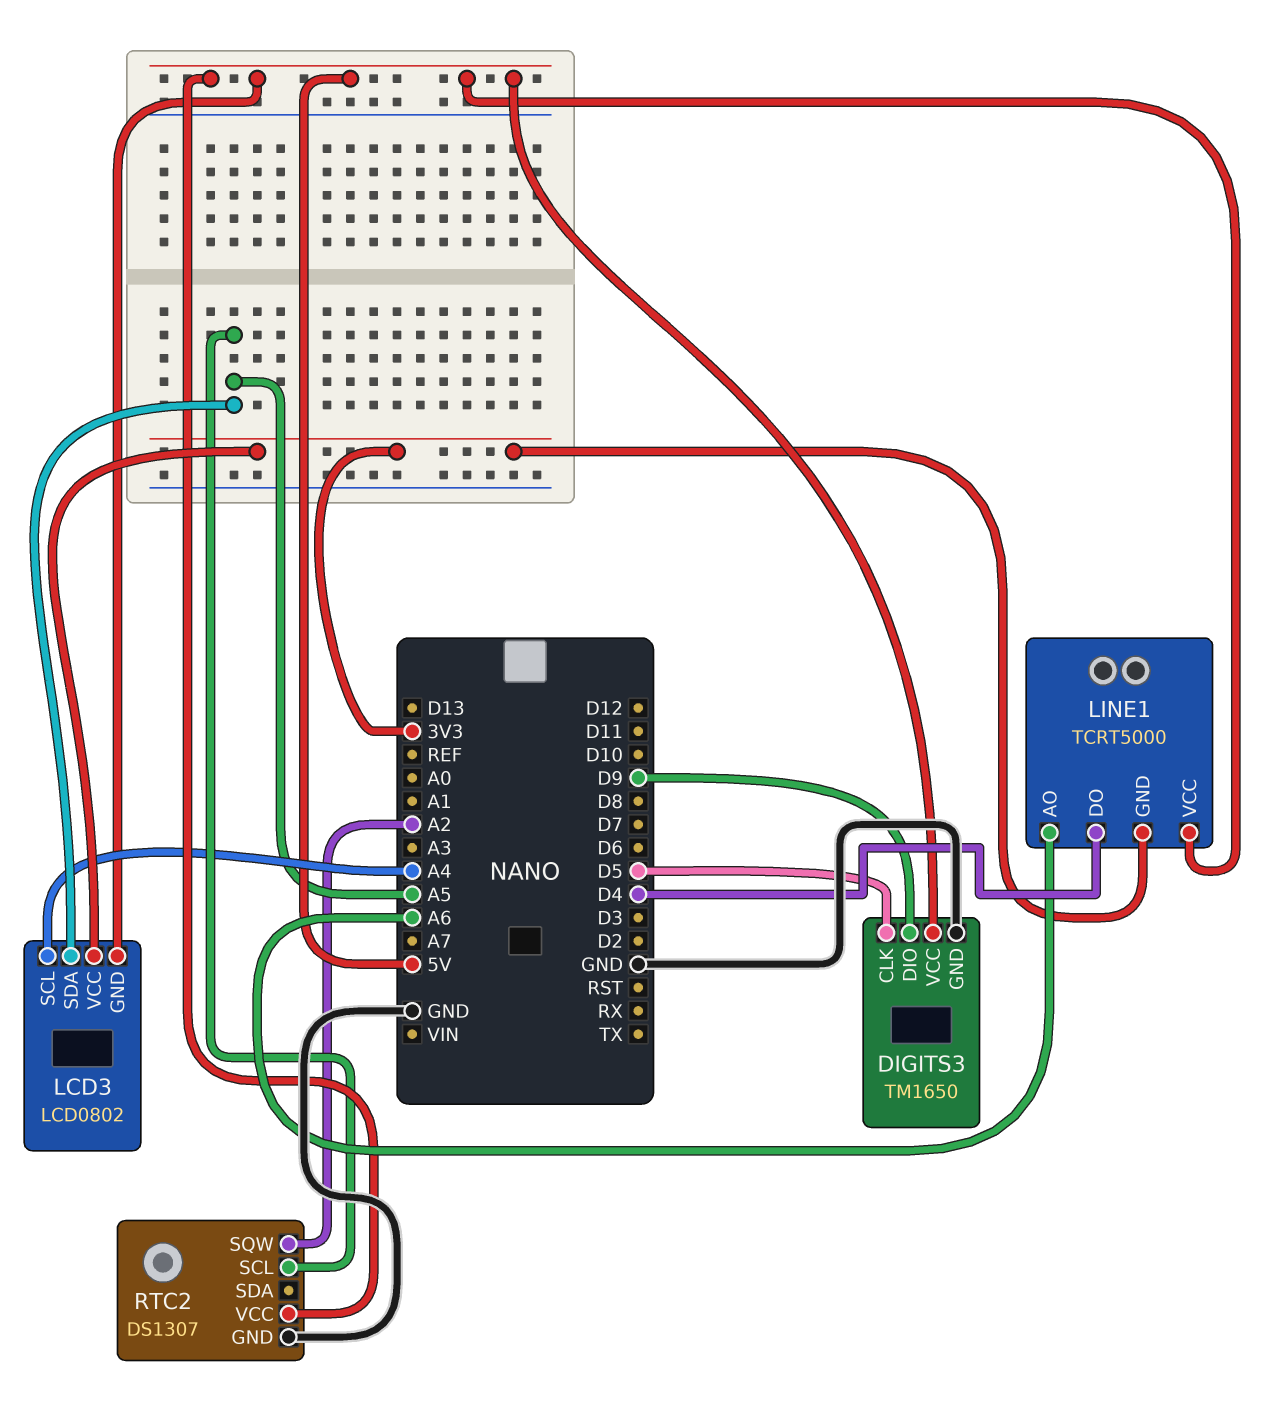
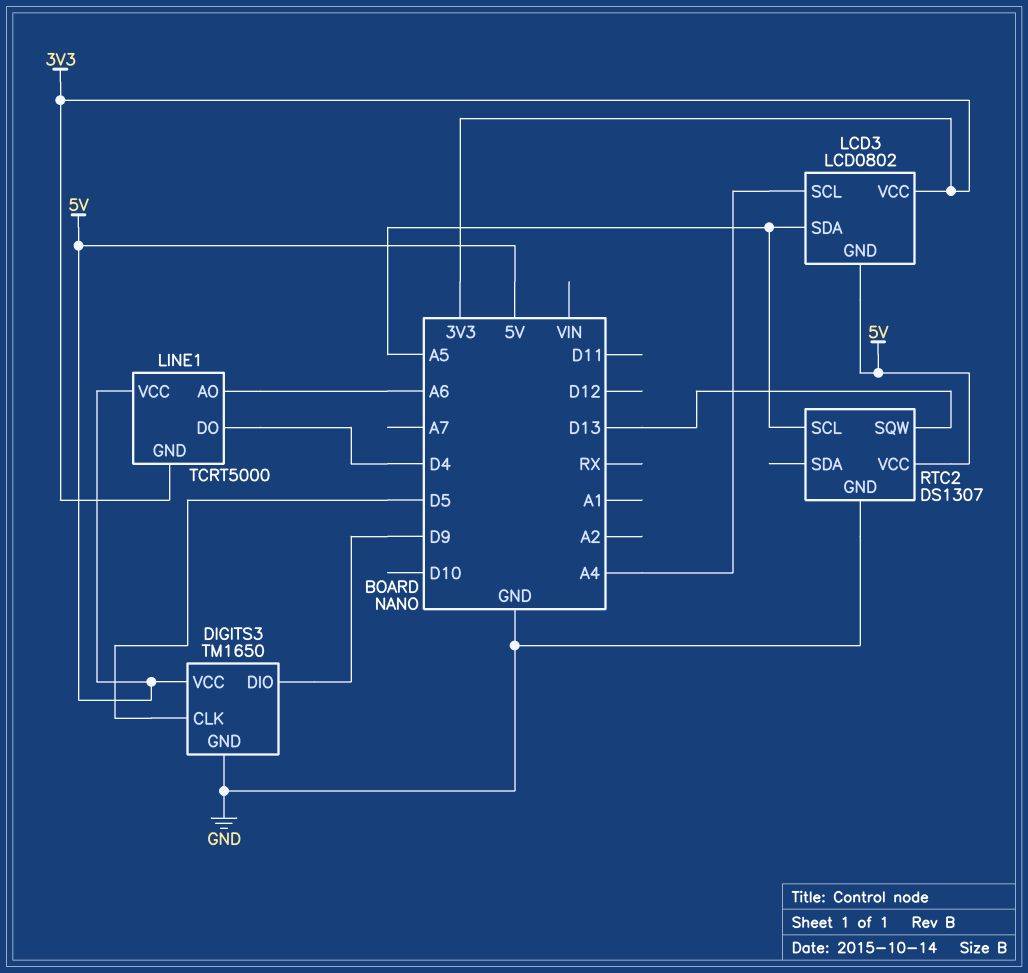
RTC2 pin SQW: A2 -> D13

